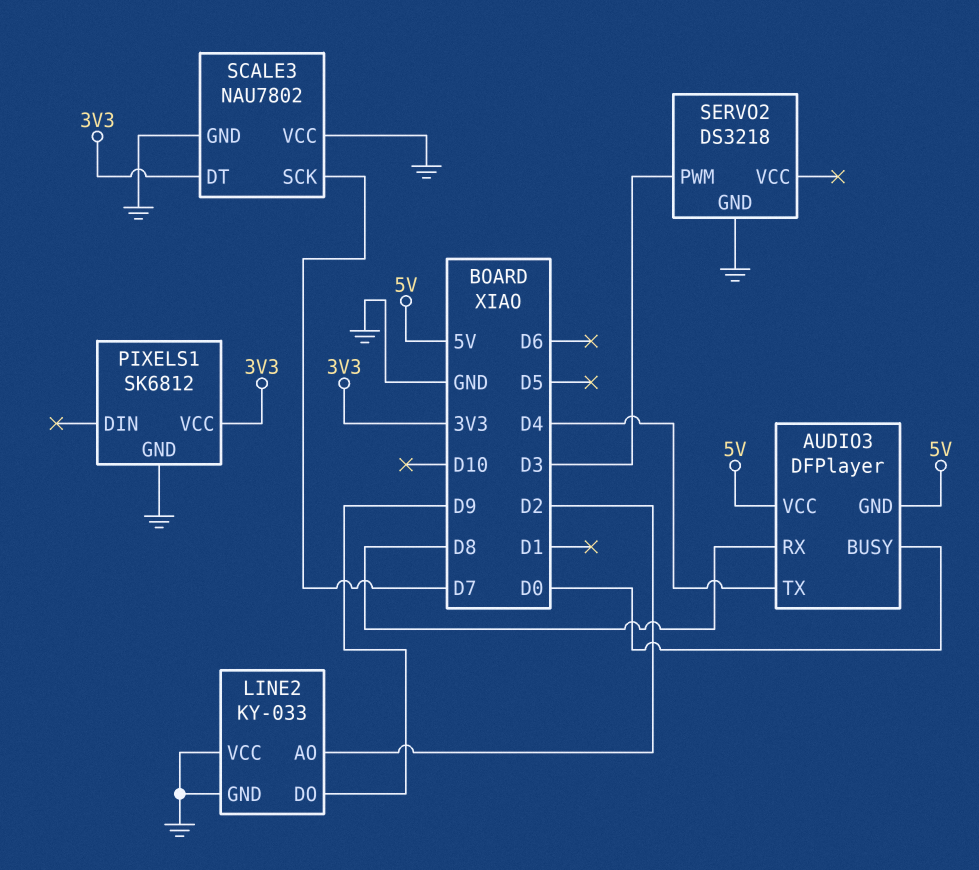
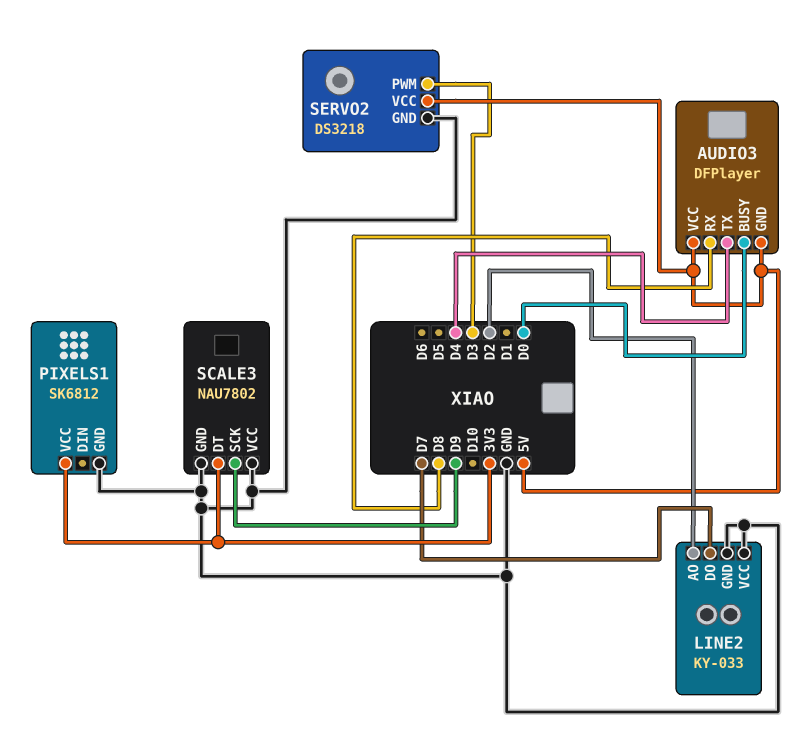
LINE2 pin DO: D9 -> D7
SCALE3 pin SCK: D7 -> D9
SERVO2 pin VCC: none -> 5V

